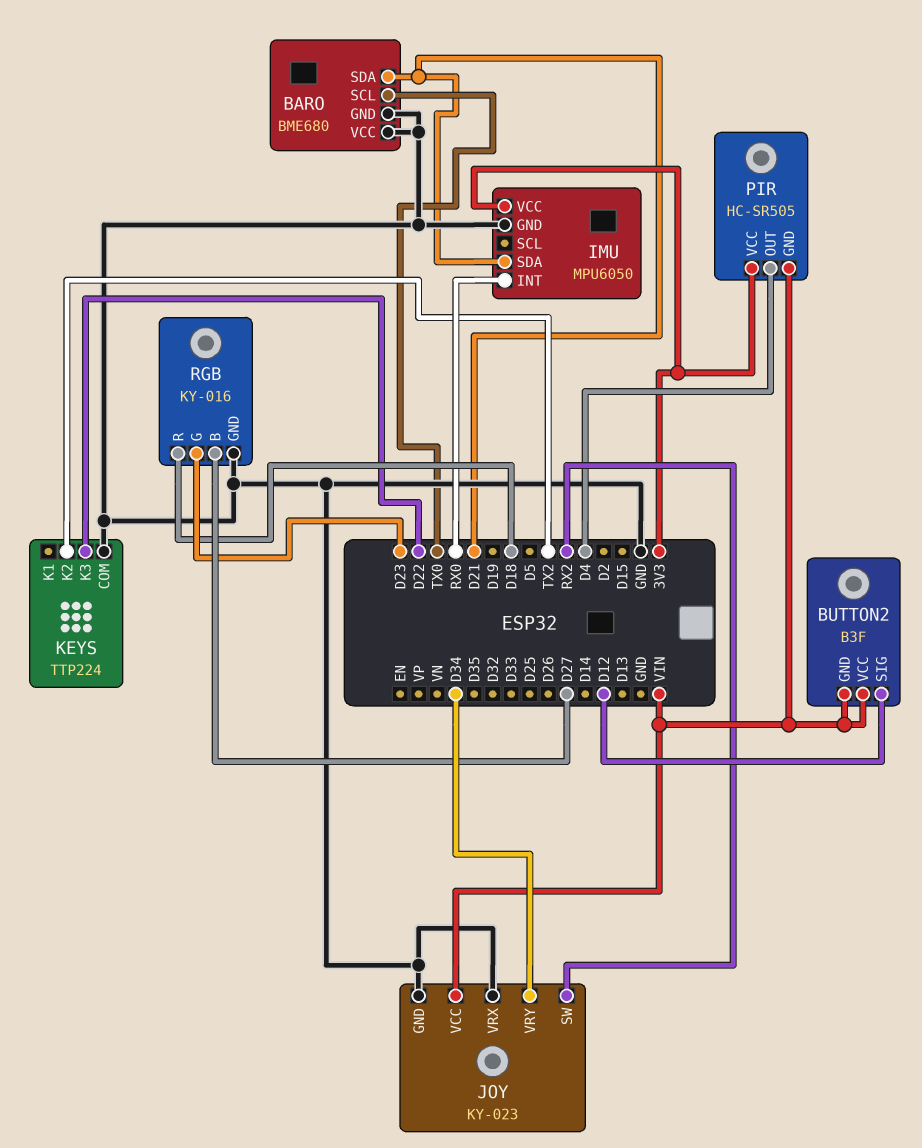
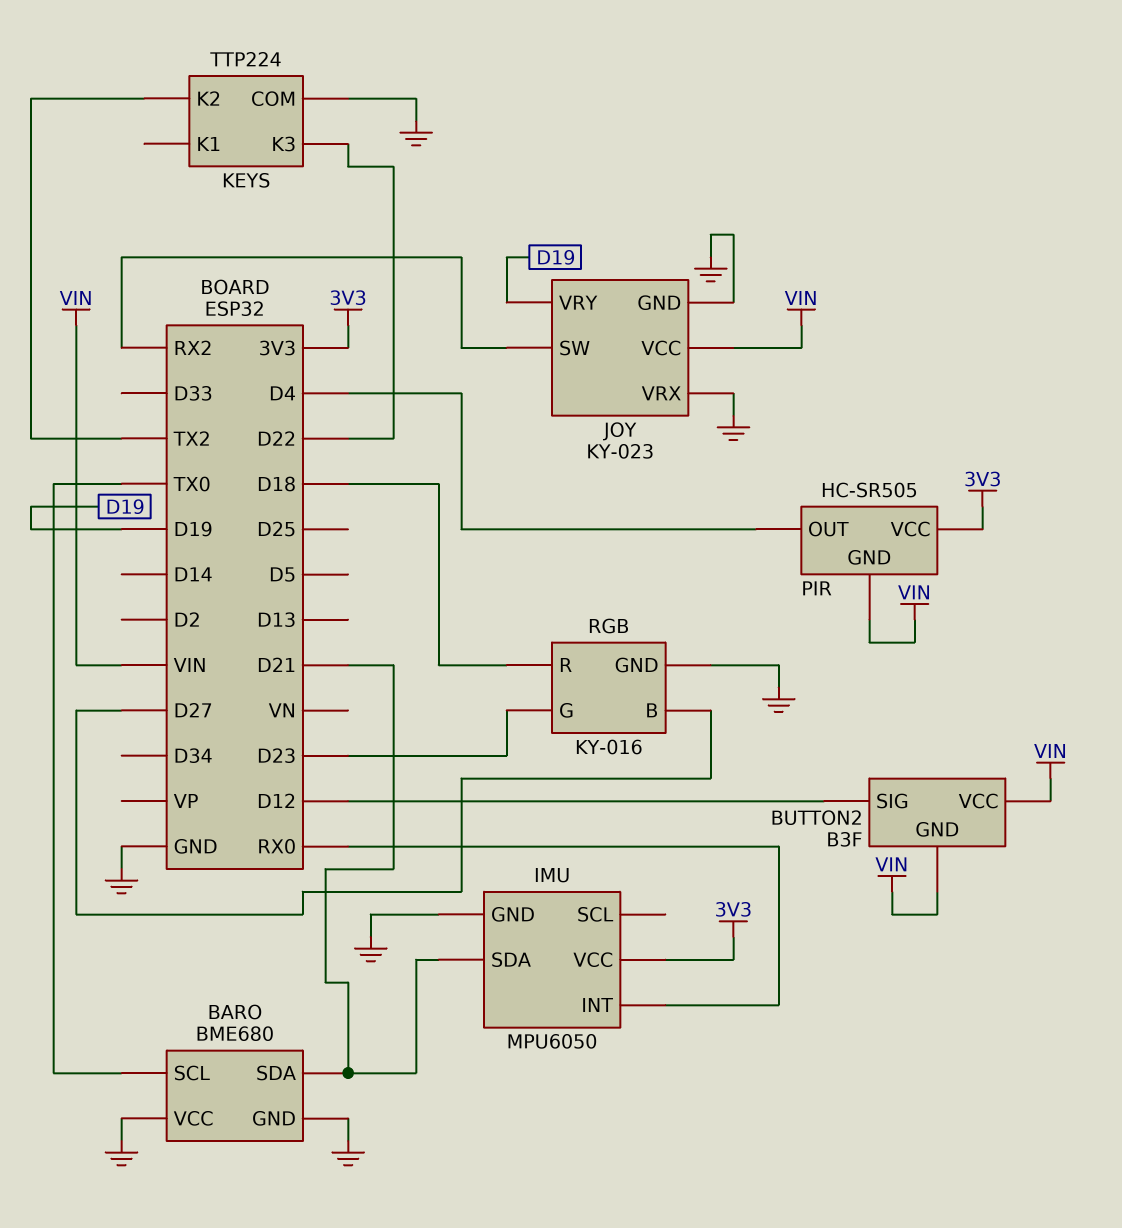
JOY pin VRY: D34 -> D19

